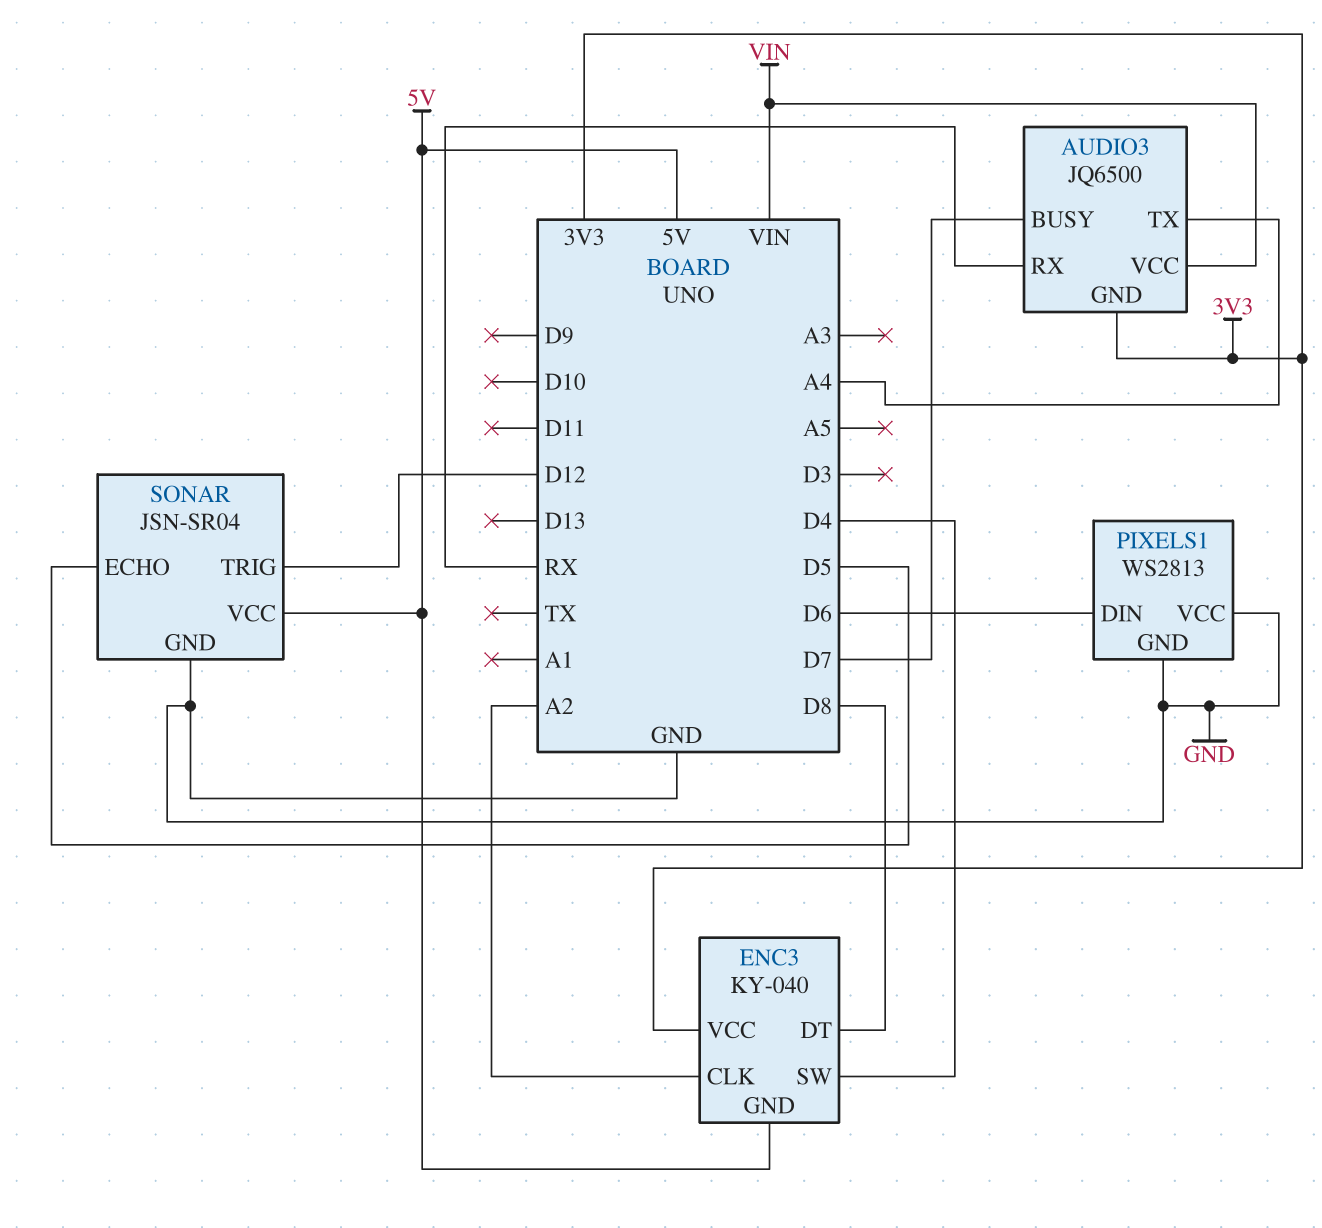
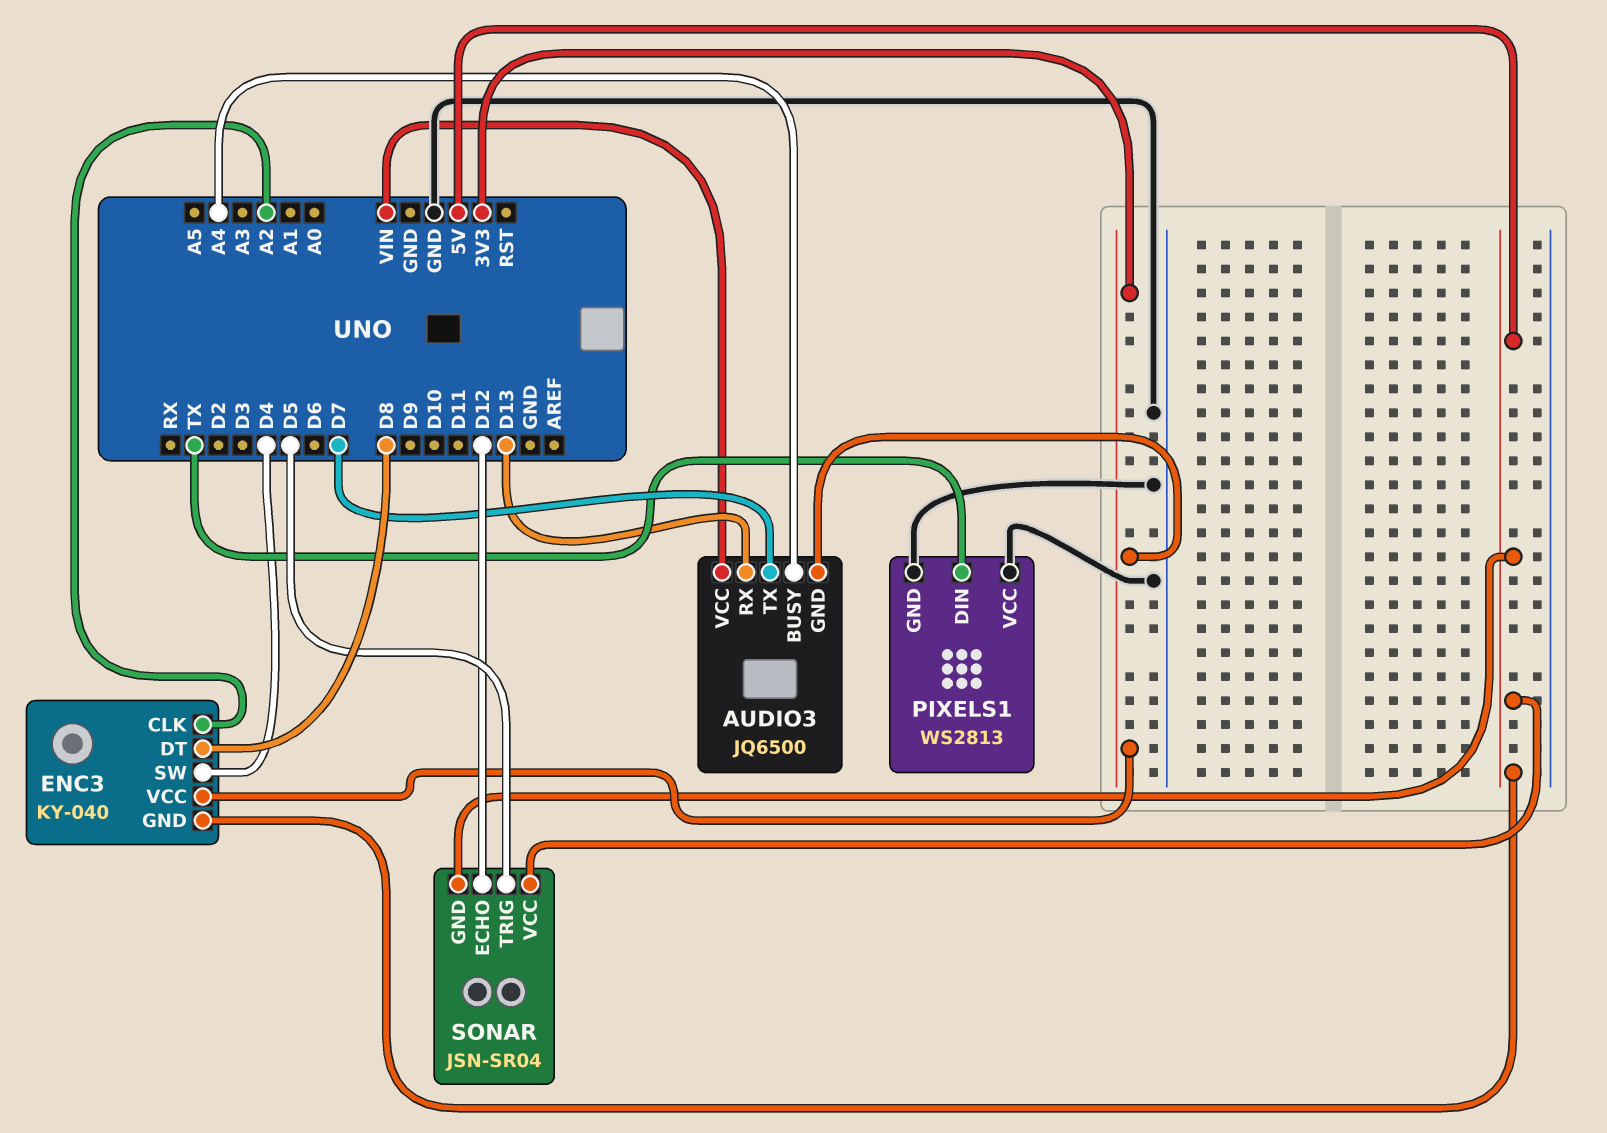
AUDIO3 pin BUSY: D7 -> A4
AUDIO3 pin RX: RX -> D13
AUDIO3 pin TX: A4 -> D7
PIXELS1 pin DIN: D6 -> TX
SONAR pin ECHO: D5 -> D12
SONAR pin GND: GND -> 5V
SONAR pin TRIG: D12 -> D5

